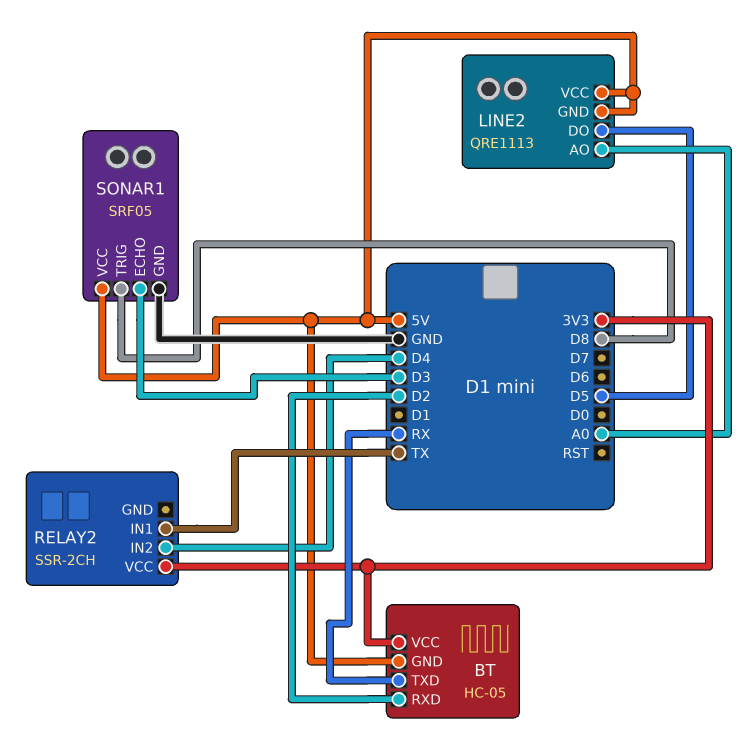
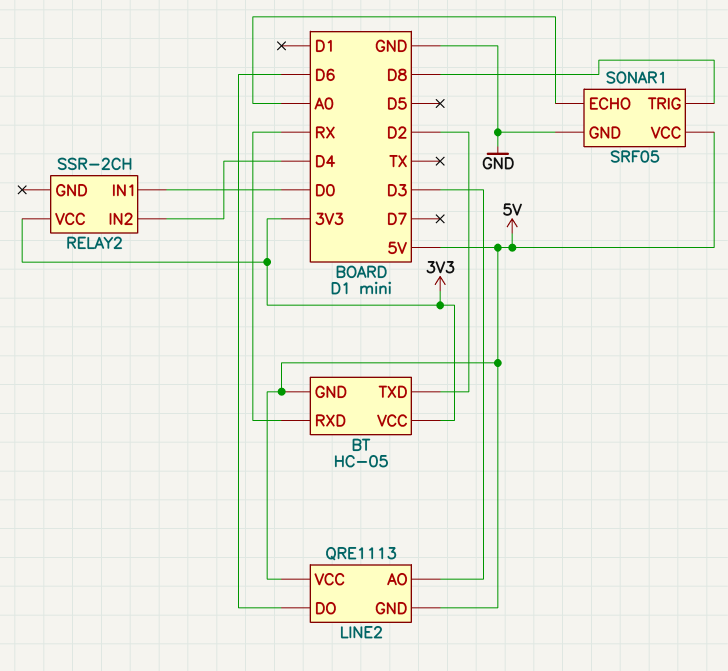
BT pin RXD: D2 -> RX
BT pin TXD: RX -> D2
LINE2 pin AO: A0 -> D3
LINE2 pin DO: D5 -> D6
RELAY2 pin IN1: TX -> D0
SONAR1 pin ECHO: D3 -> A0

